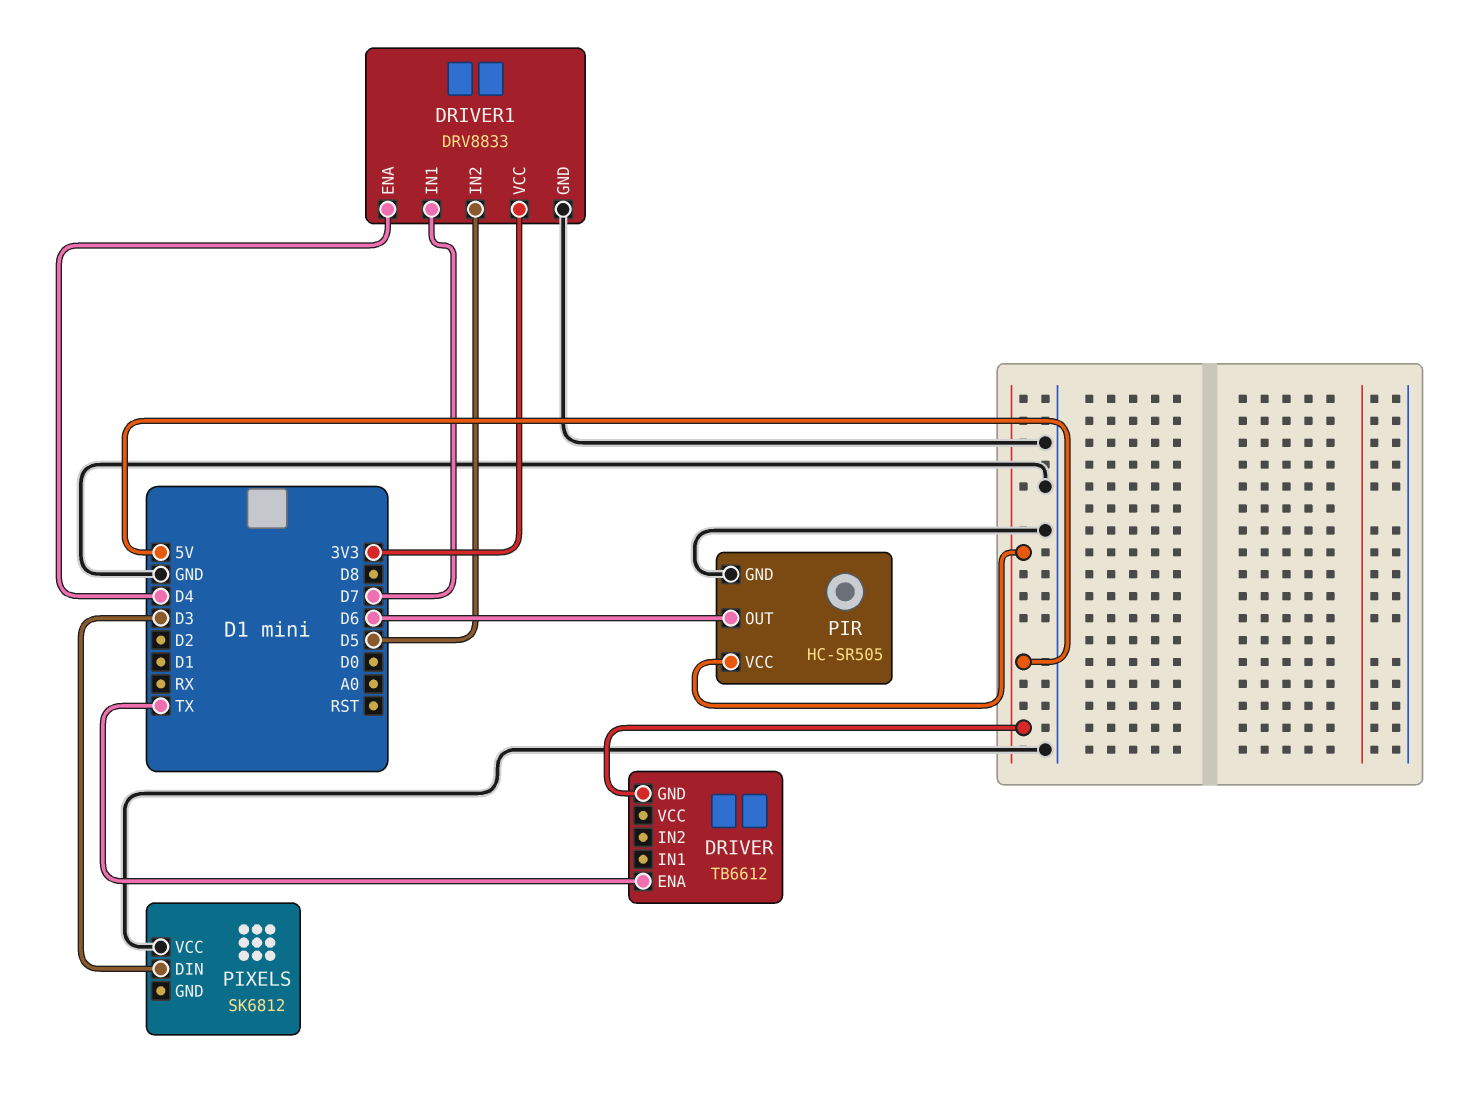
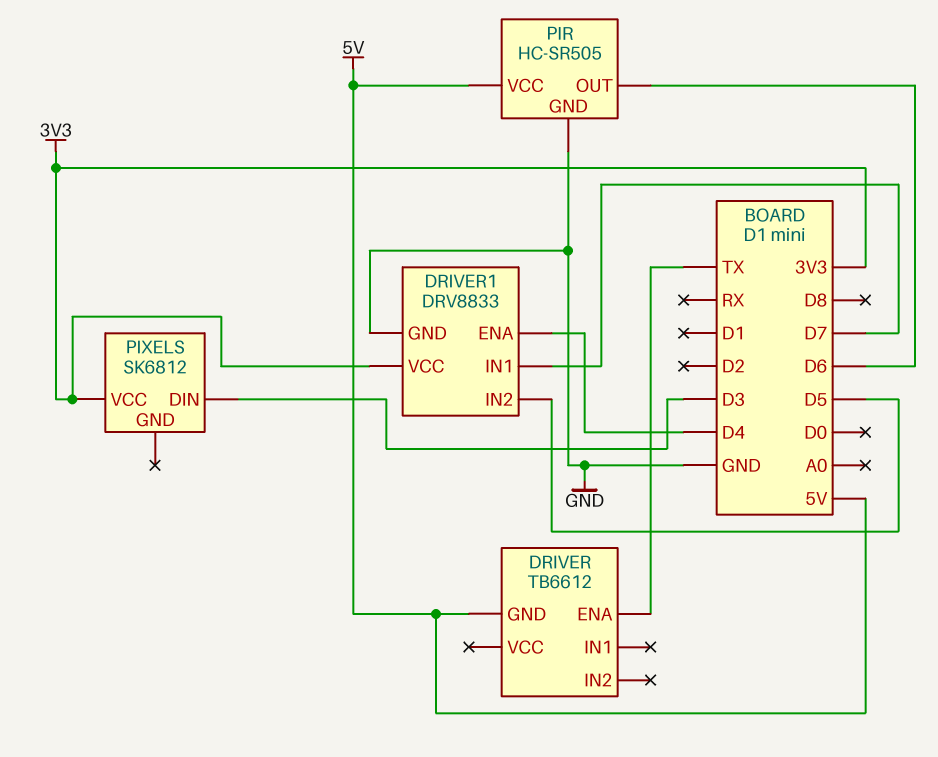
PIXELS pin VCC: GND -> 3V3

